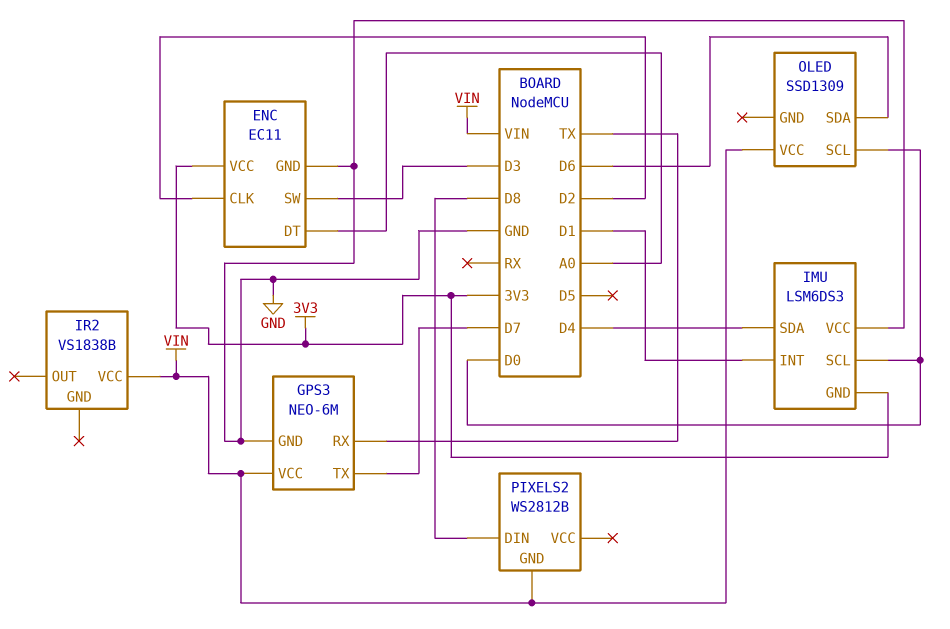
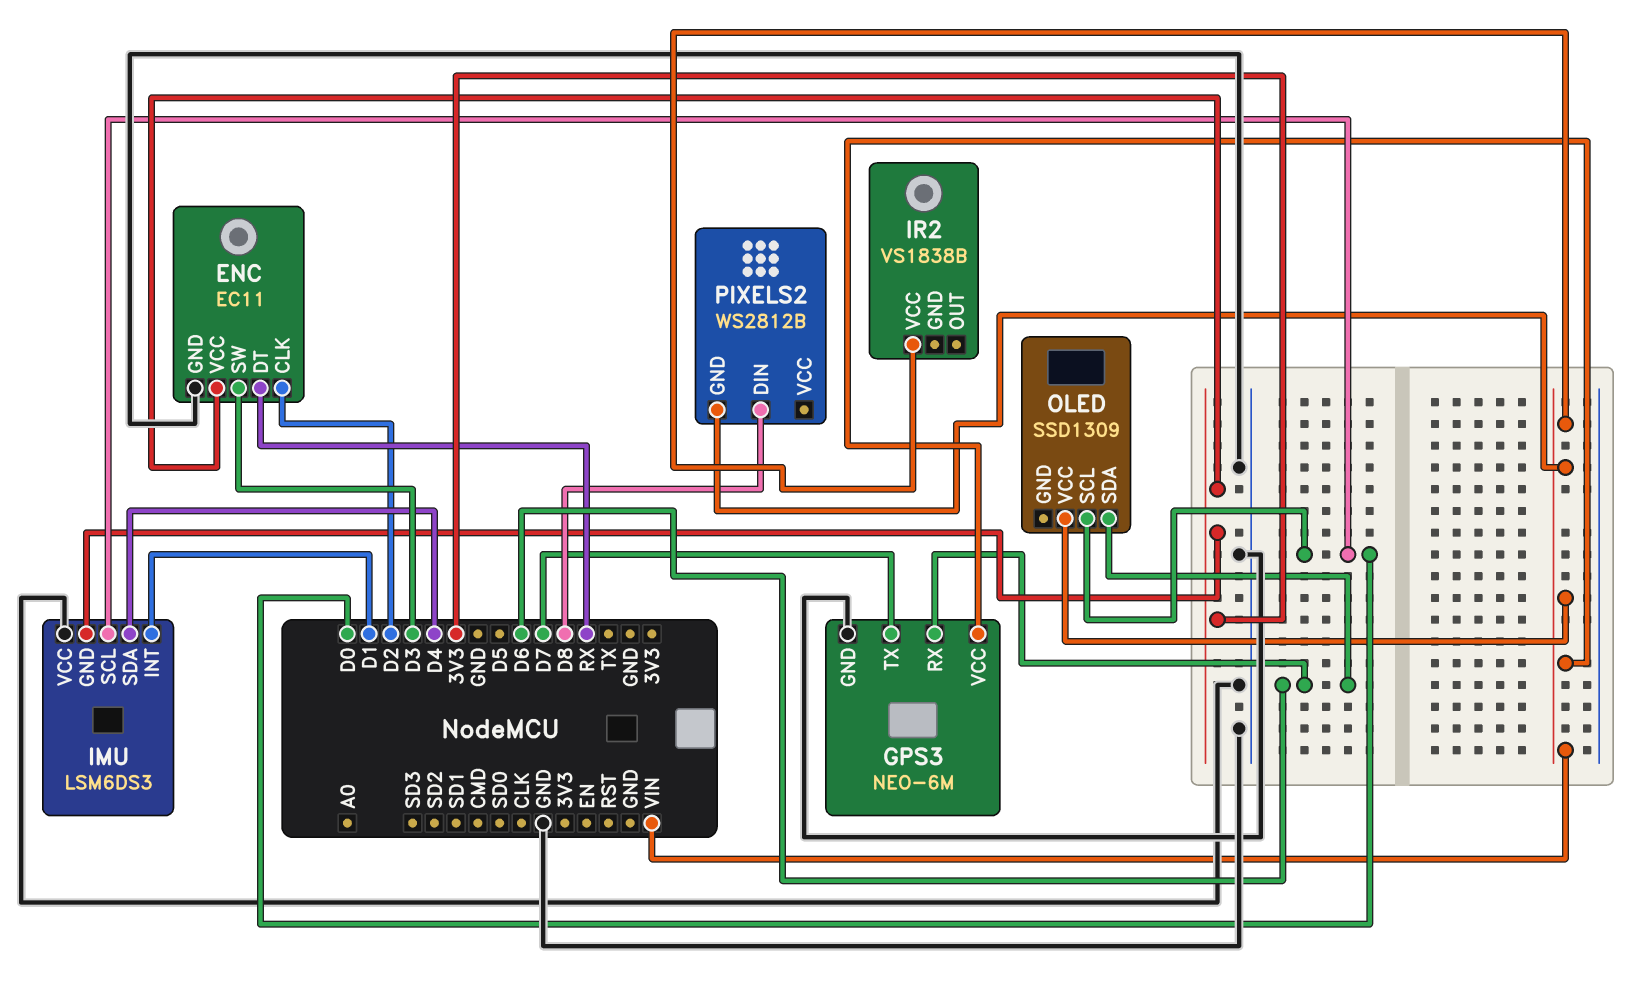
ENC pin DT: A0 -> RX
GPS3 pin RX: TX -> D6

